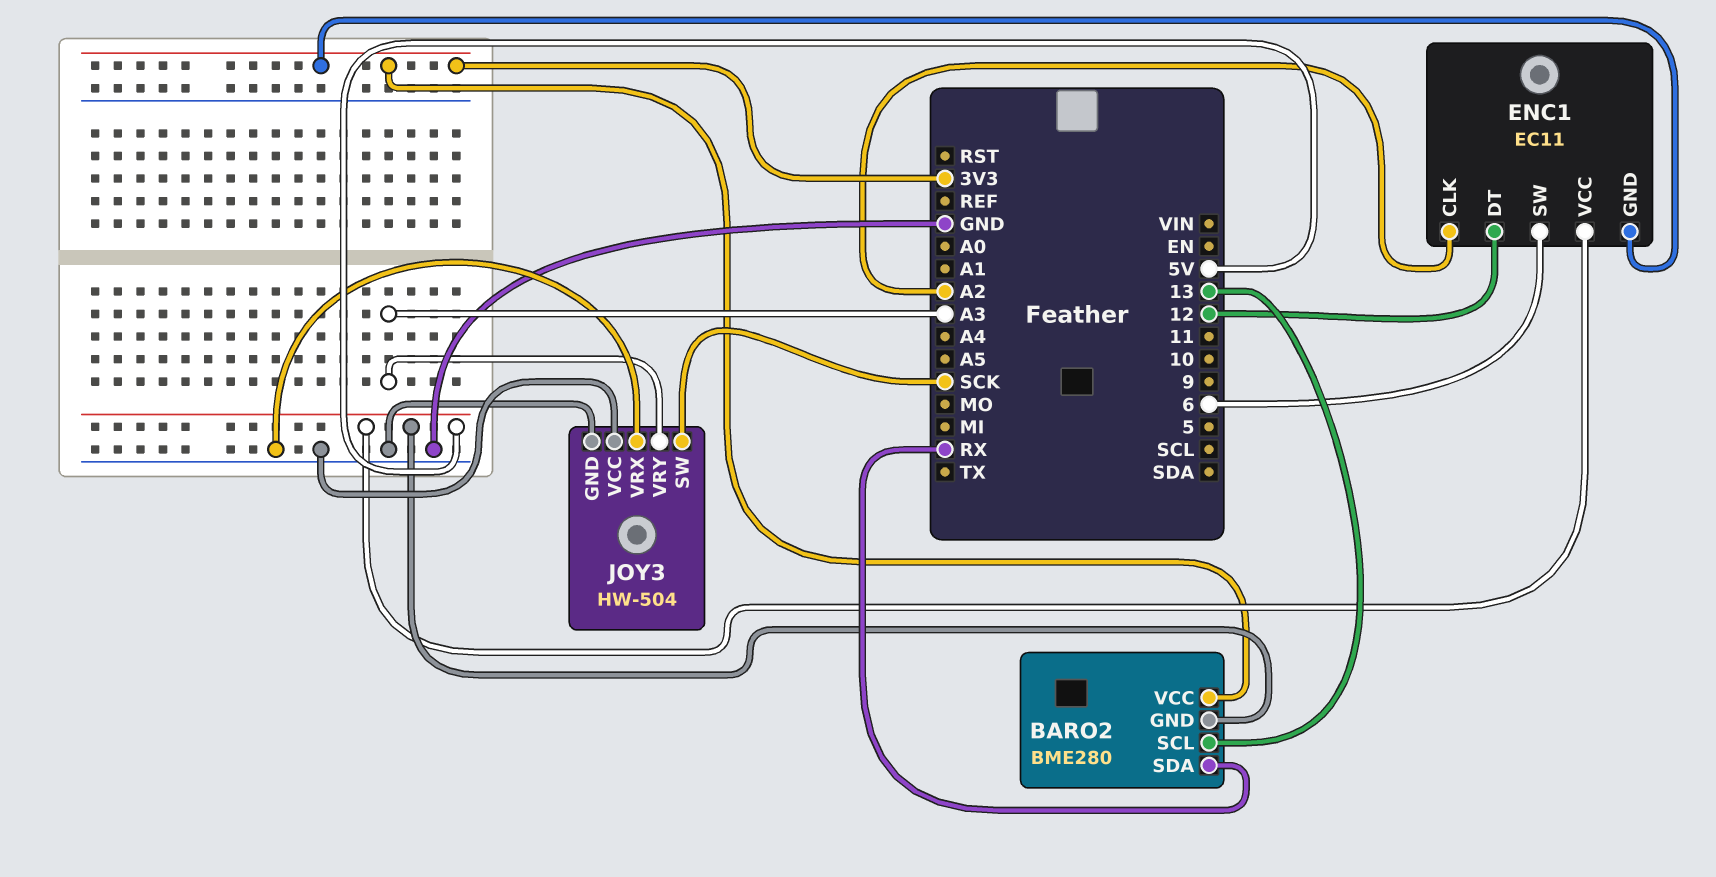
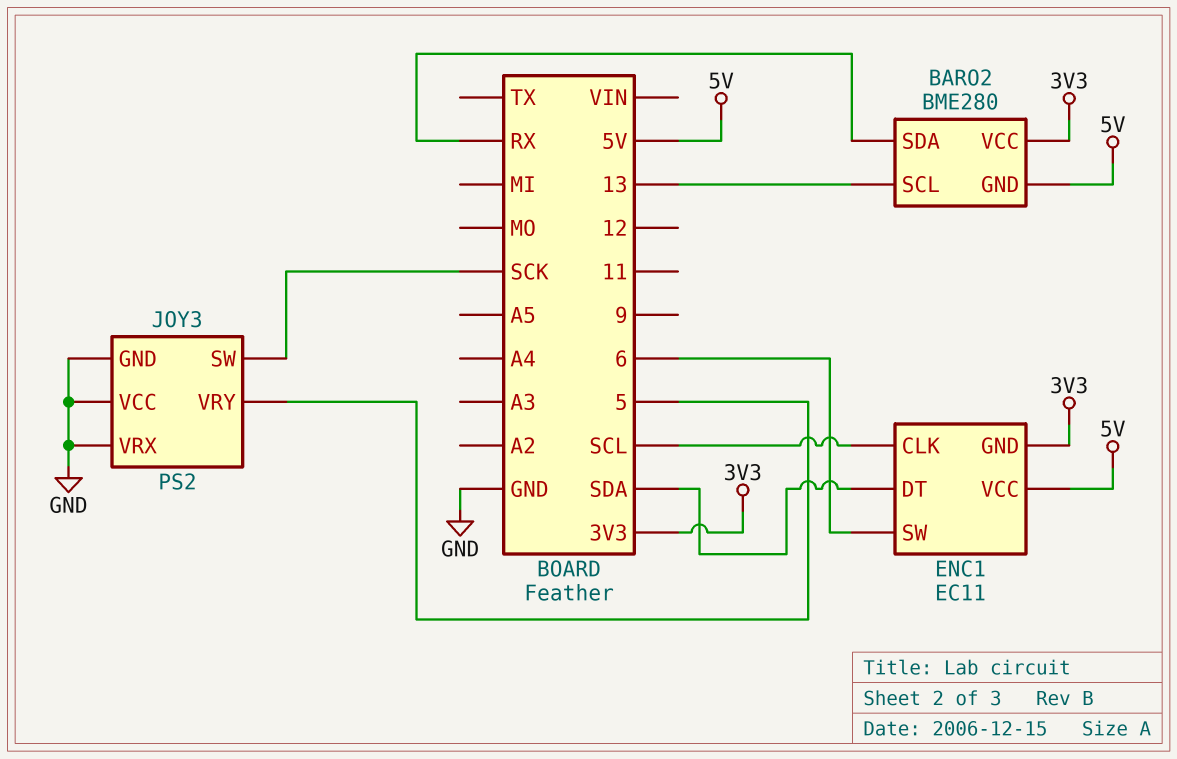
ENC1 pin CLK: A2 -> SCL
ENC1 pin DT: 12 -> SDA
JOY3: HW-504 -> PS2
JOY3 pin VRY: A3 -> 5

